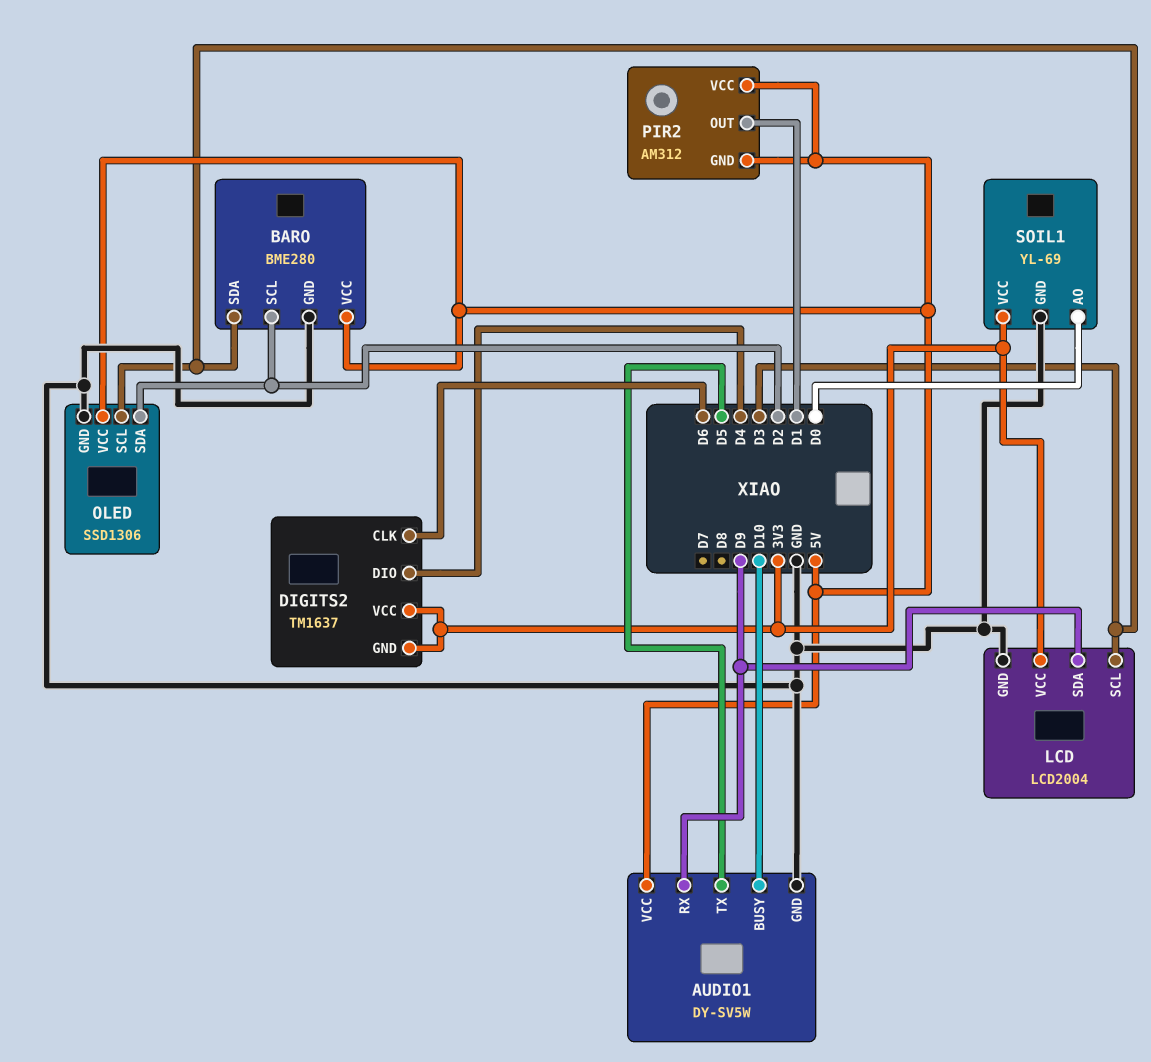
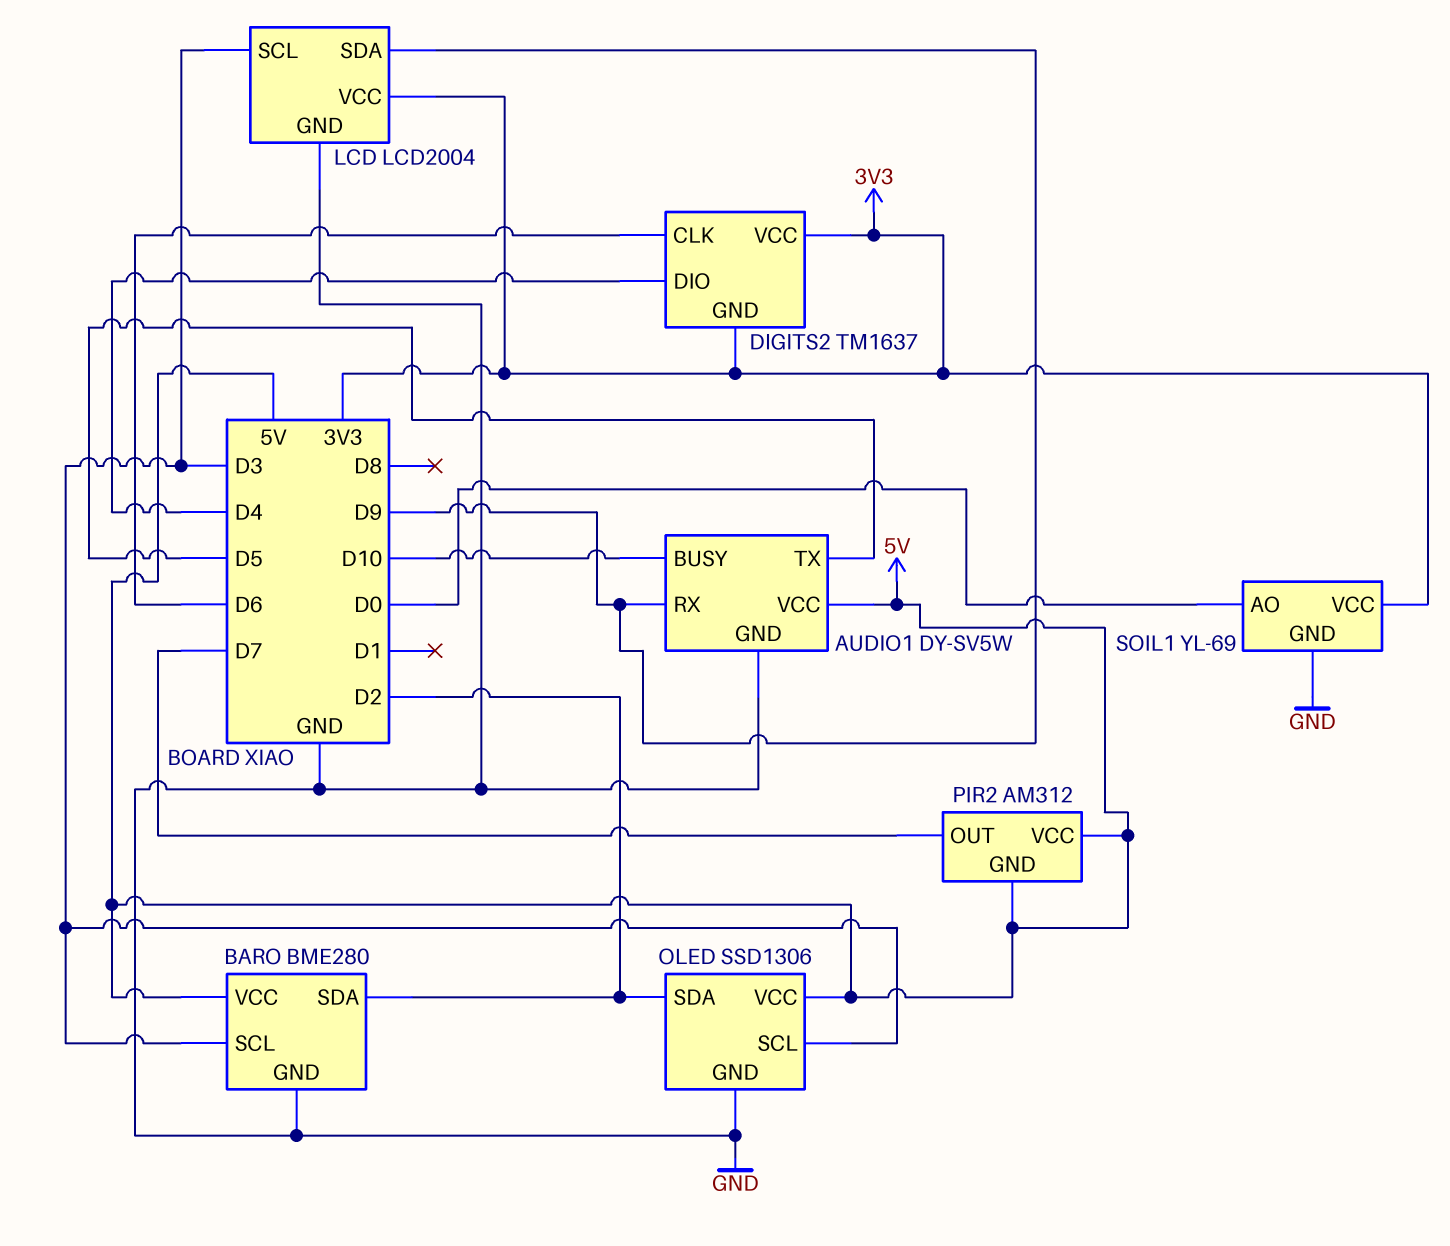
BARO pin SCL: D2 -> D3
BARO pin SDA: D3 -> D2
PIR2 pin OUT: D1 -> D7

